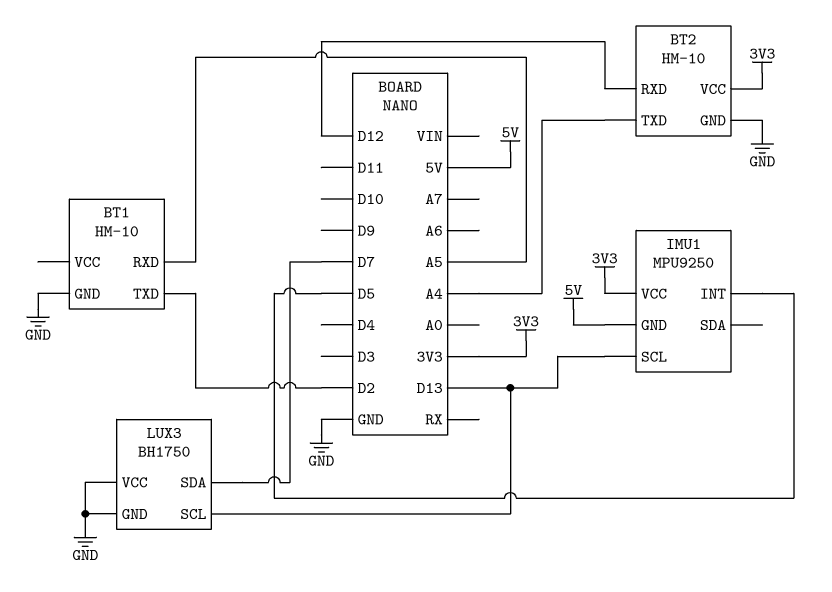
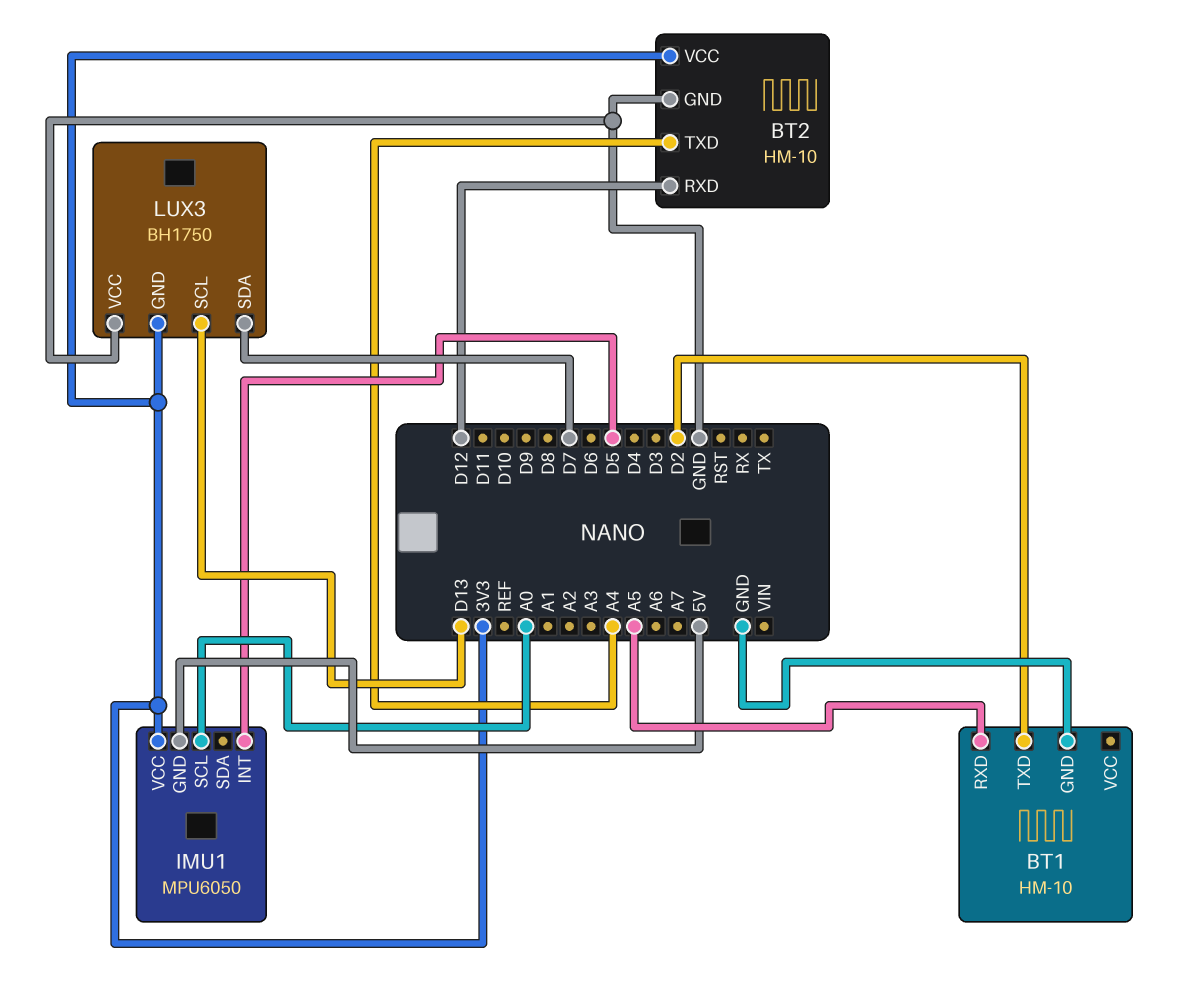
IMU1: MPU9250 -> MPU6050
IMU1 pin SCL: D13 -> A0
LUX3 pin GND: GND -> 3V3

